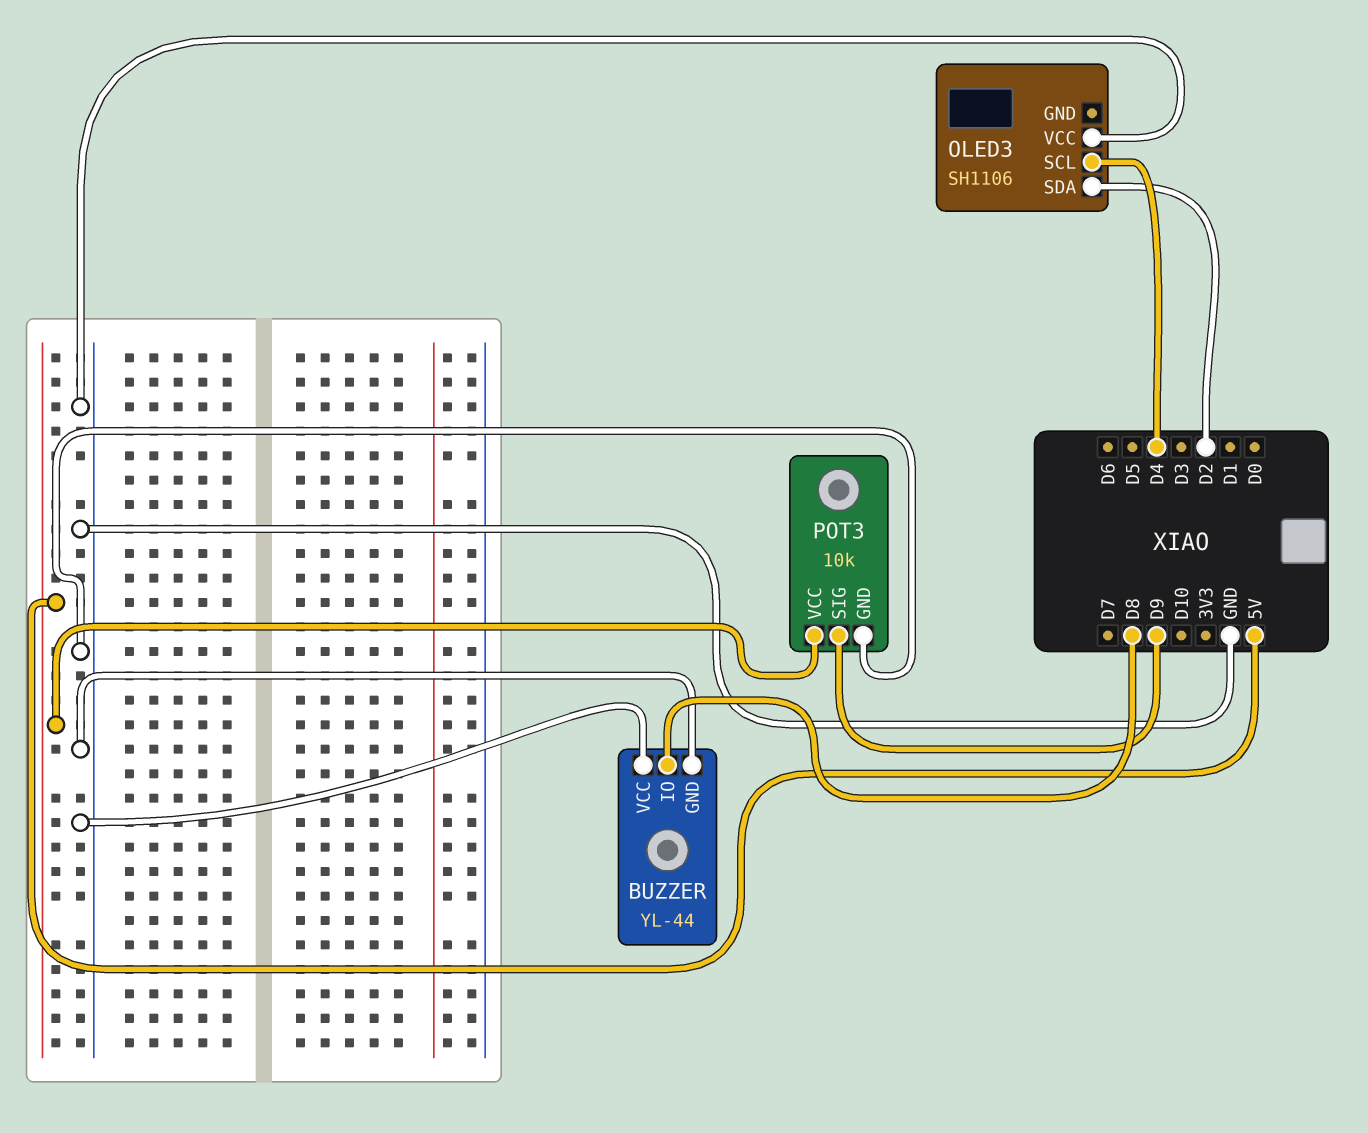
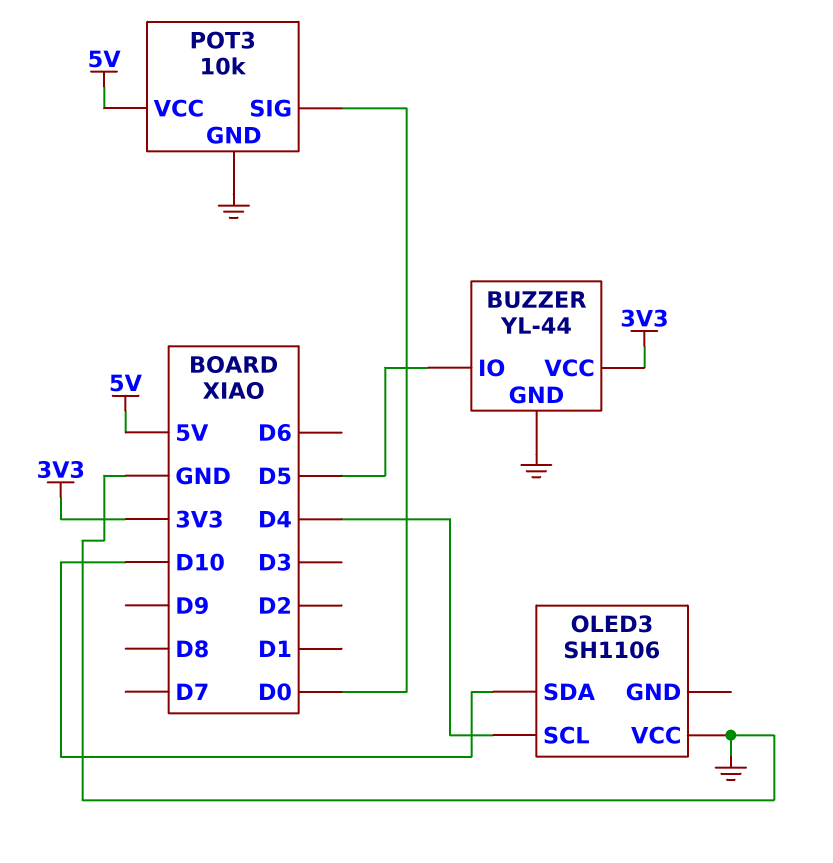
BUZZER pin IO: D8 -> D5
BUZZER pin VCC: GND -> 3V3
OLED3 pin SDA: D2 -> D10
POT3 pin SIG: D9 -> D0

